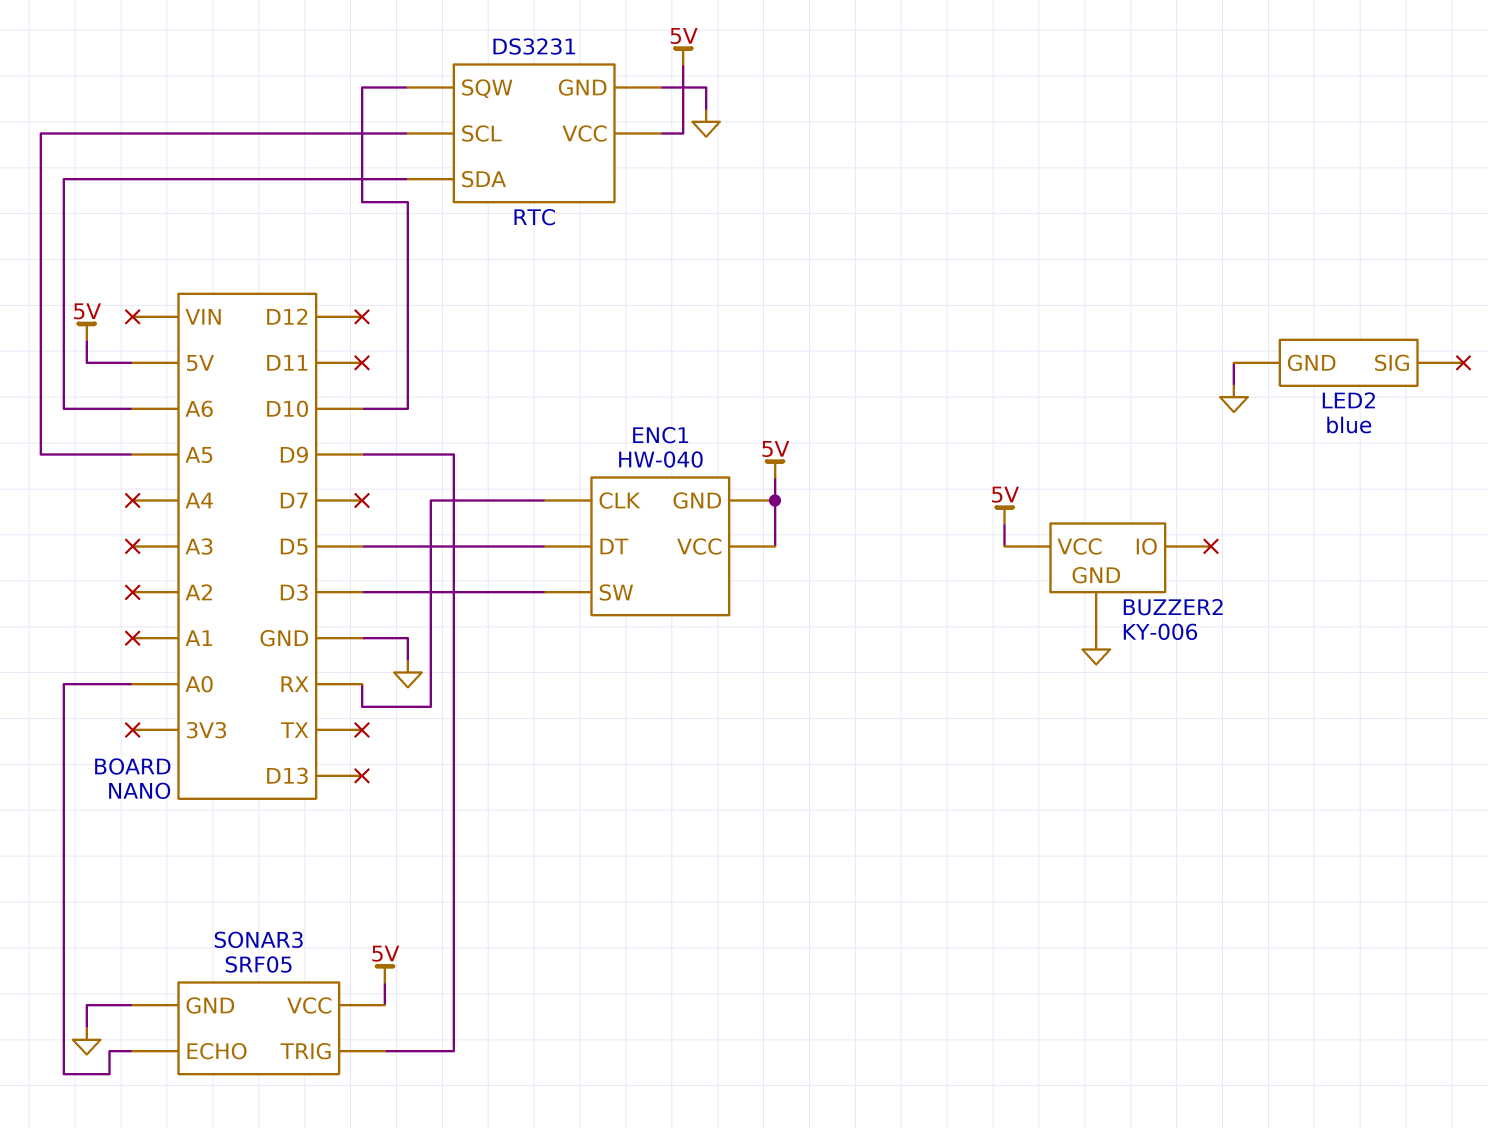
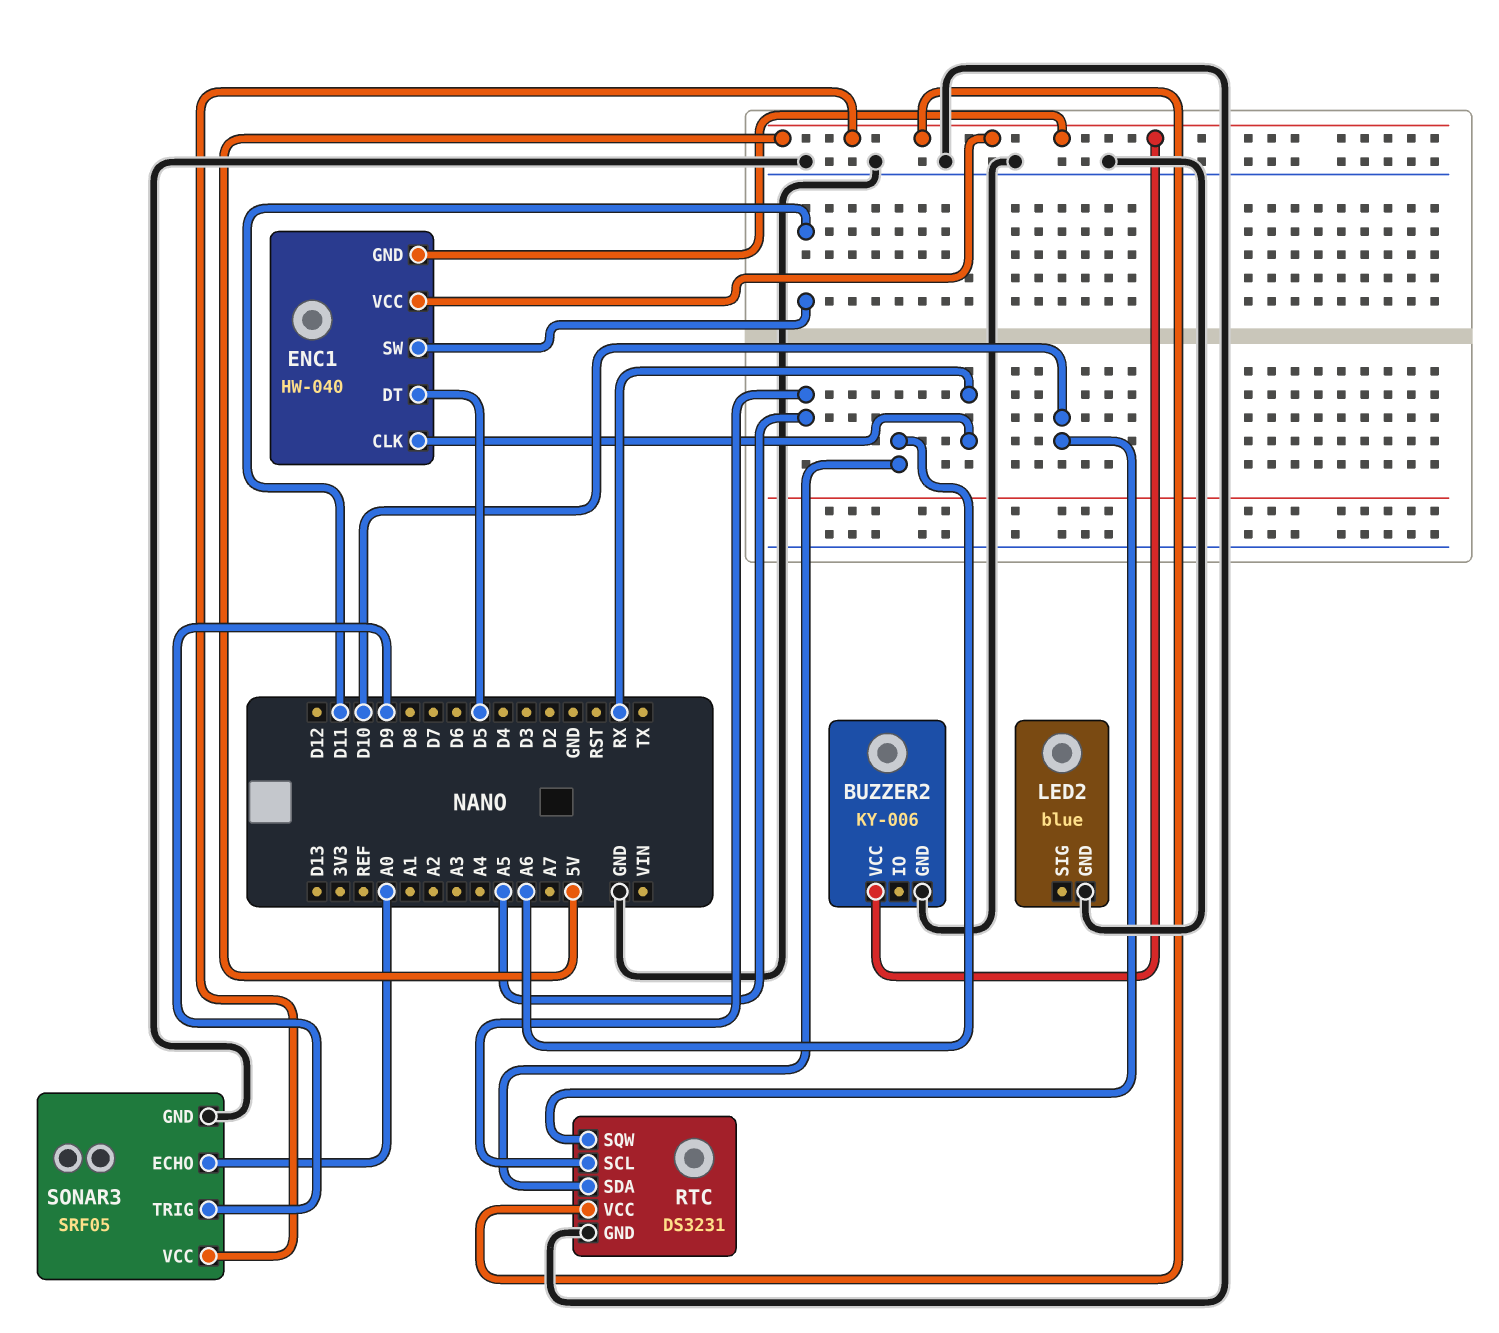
ENC1 pin SW: D3 -> D11

